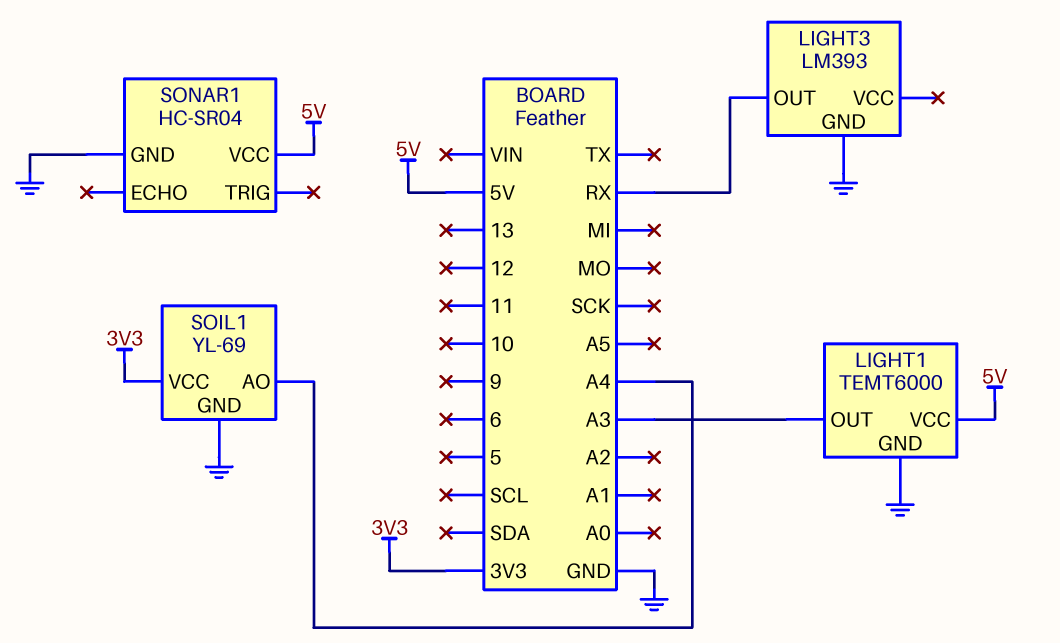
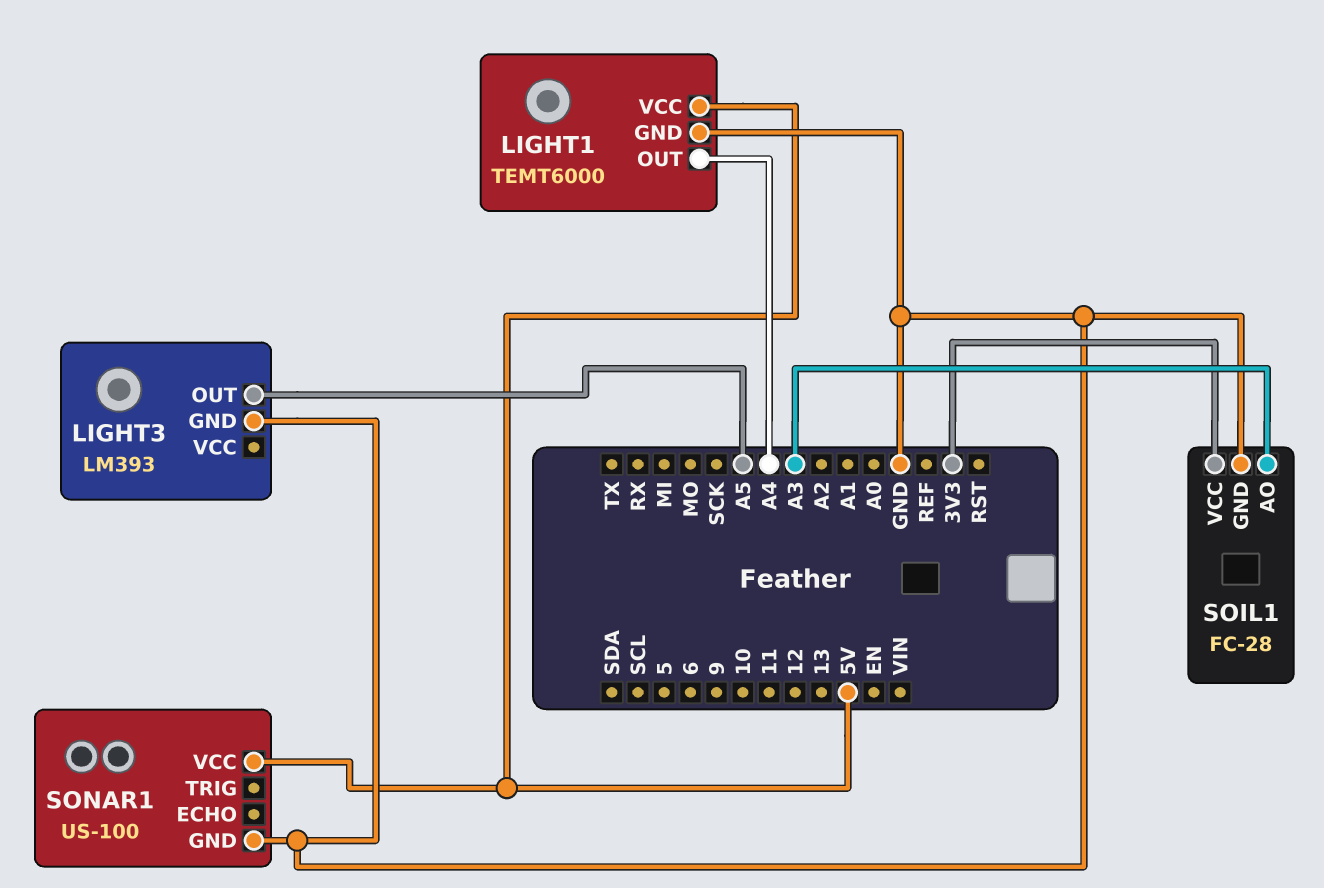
LIGHT1 pin OUT: A3 -> A4
LIGHT3 pin OUT: RX -> A5
SOIL1: YL-69 -> FC-28
SOIL1 pin AO: A4 -> A3
SONAR1: HC-SR04 -> US-100

